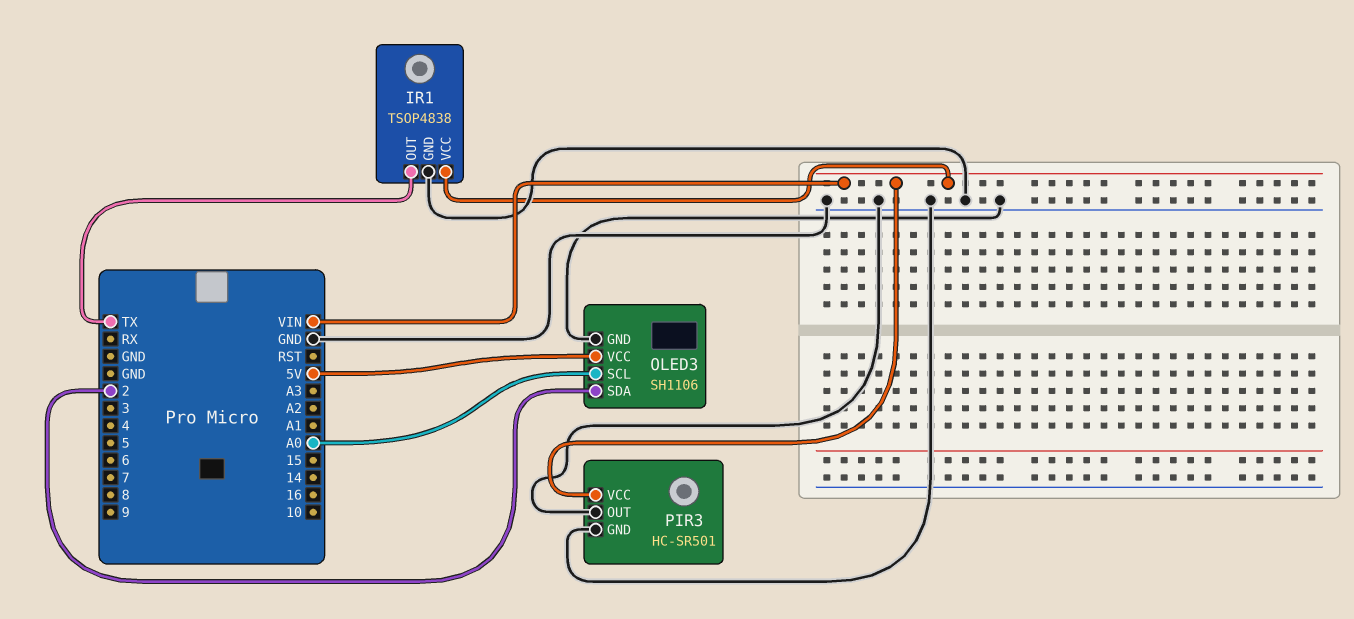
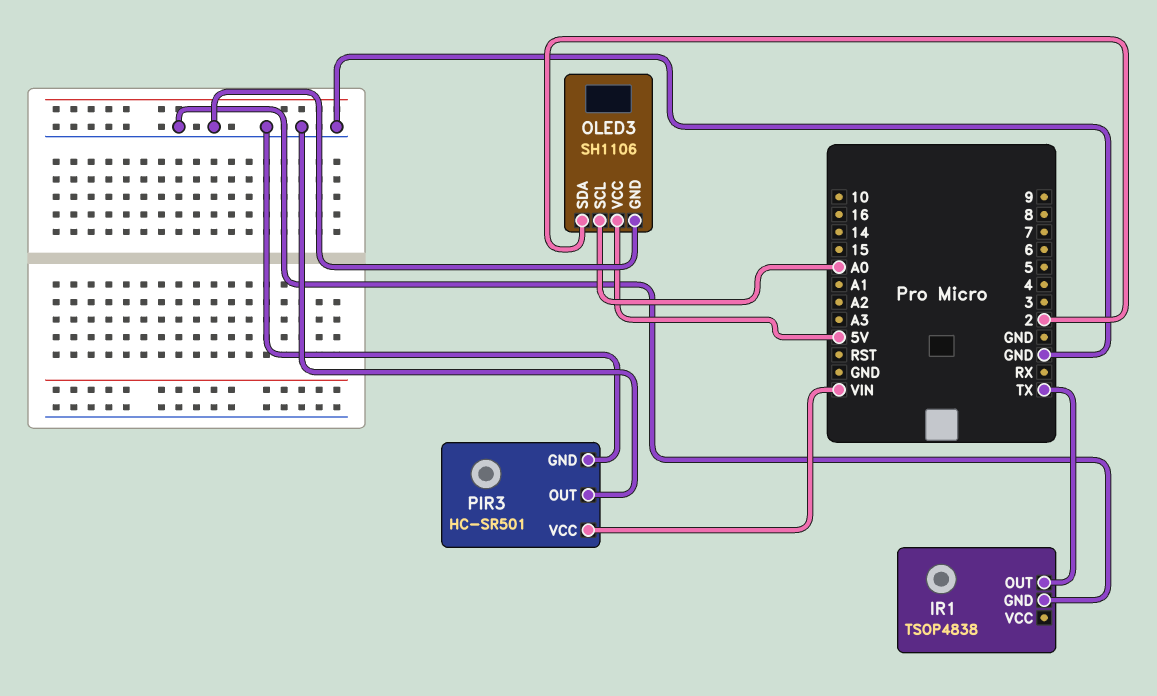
IR1 pin VCC: VIN -> none

